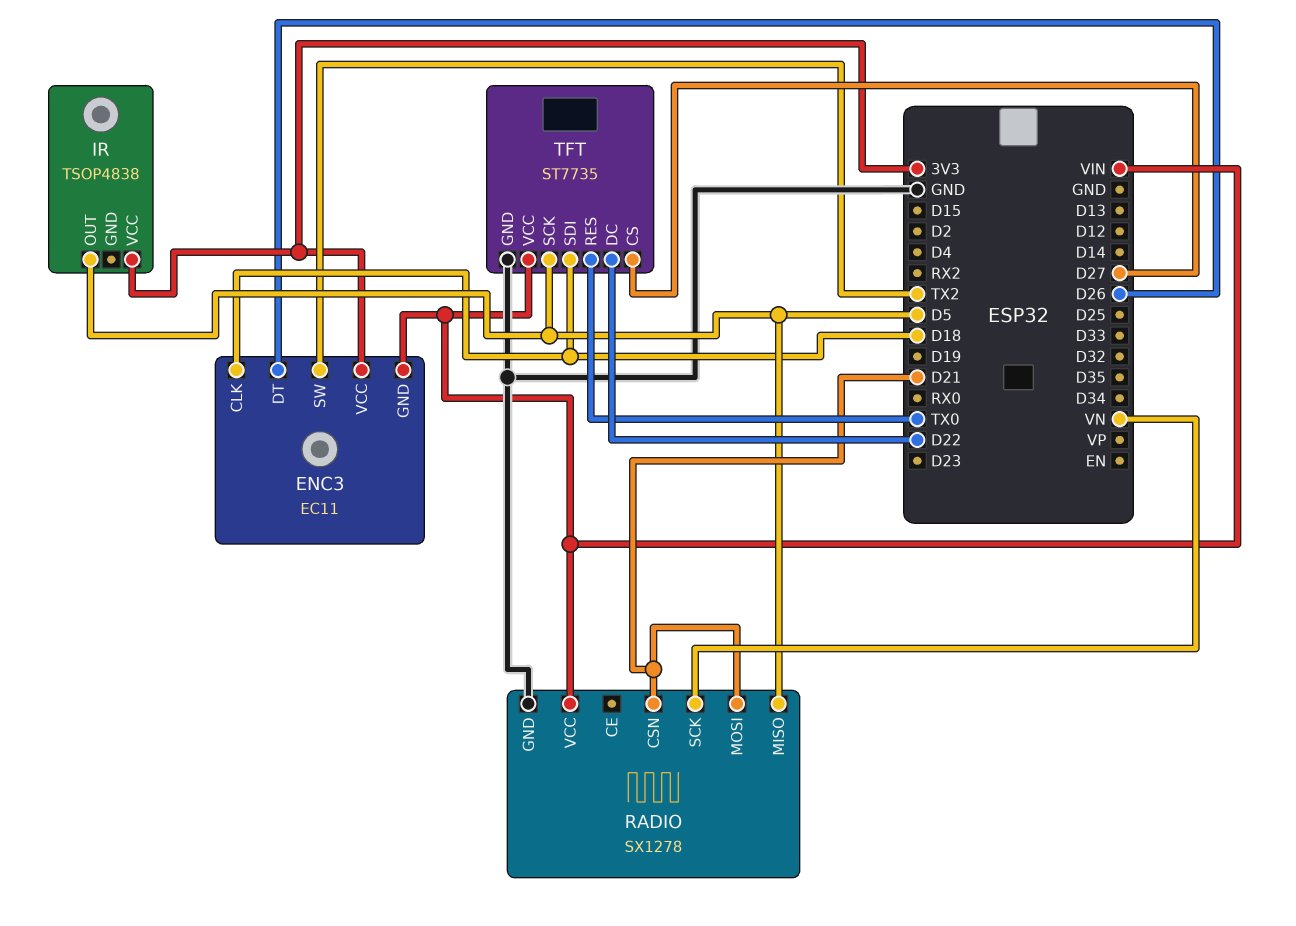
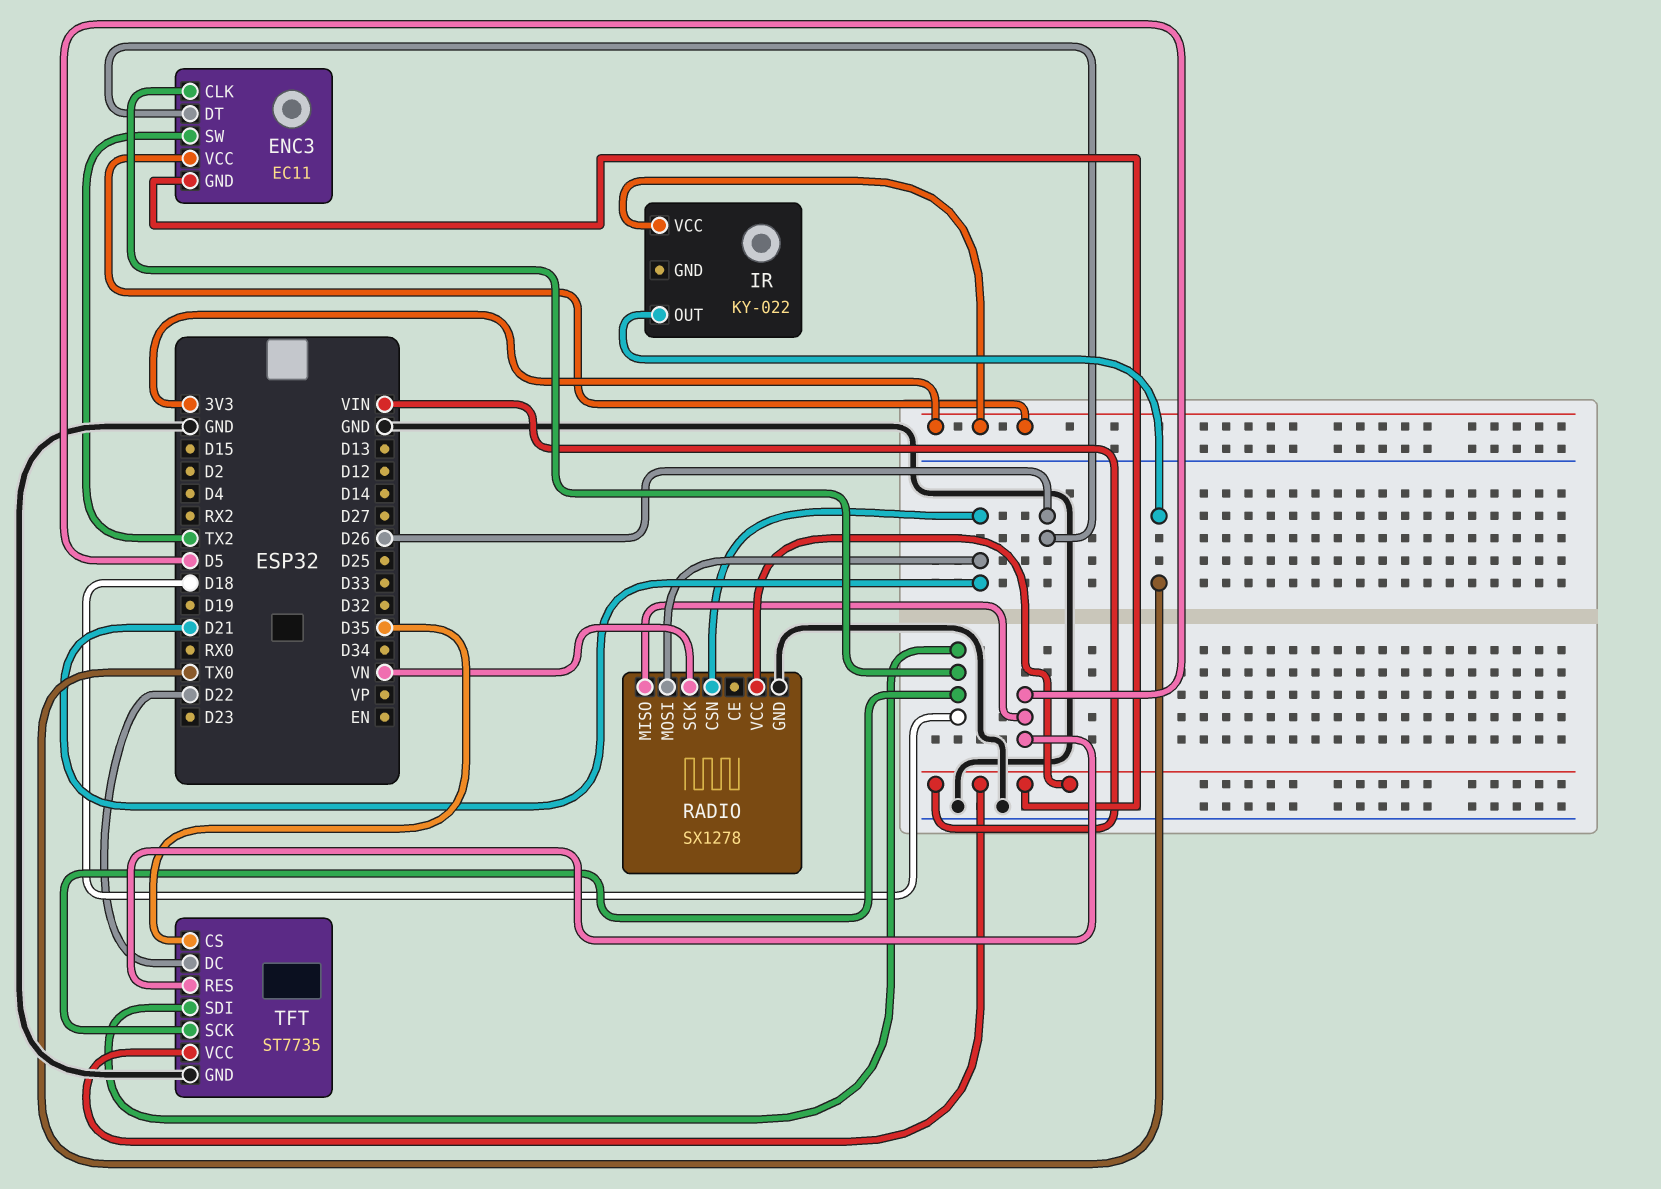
IR: TSOP4838 -> KY-022
IR pin OUT: D5 -> TX0
TFT pin CS: D27 -> D35
TFT pin RES: TX0 -> D5
TFT pin SCK: D5 -> D18

